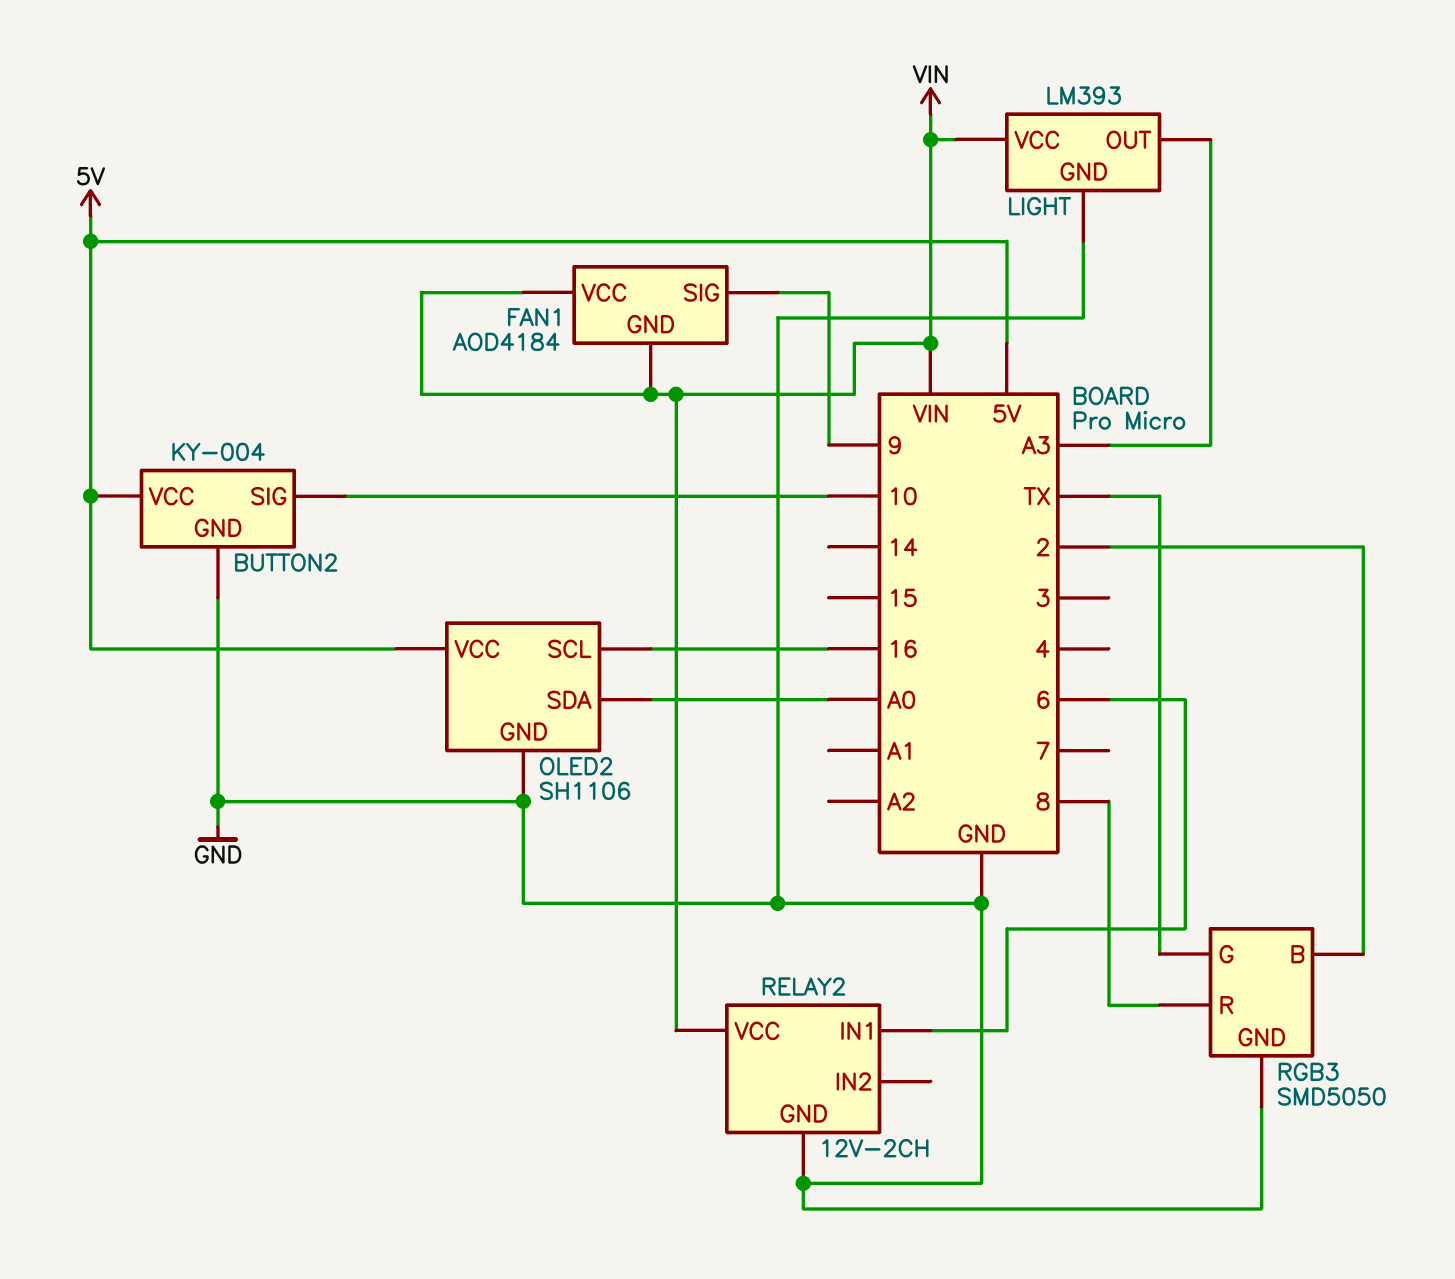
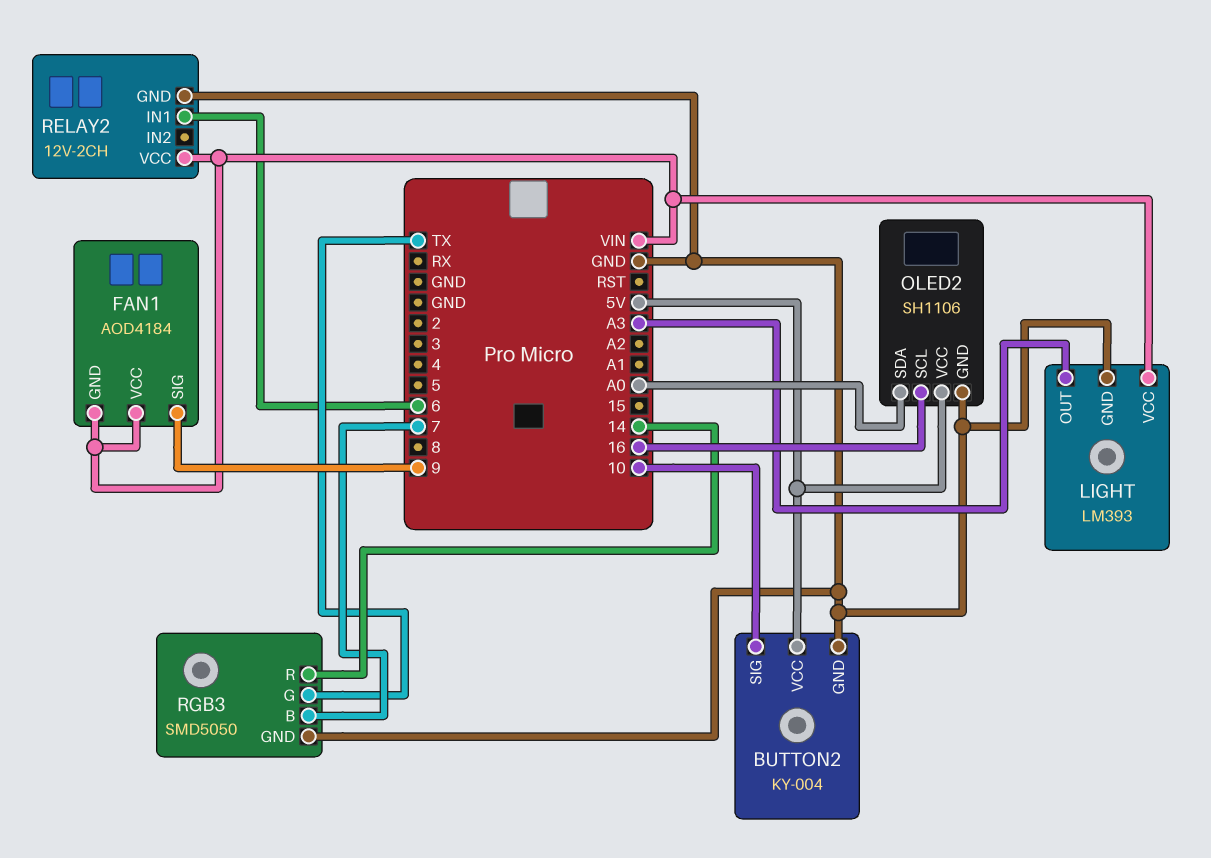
RGB3 pin B: 2 -> 7
RGB3 pin R: 8 -> 14

